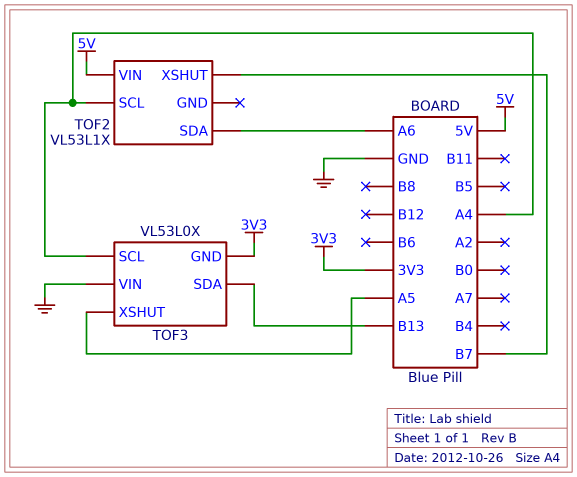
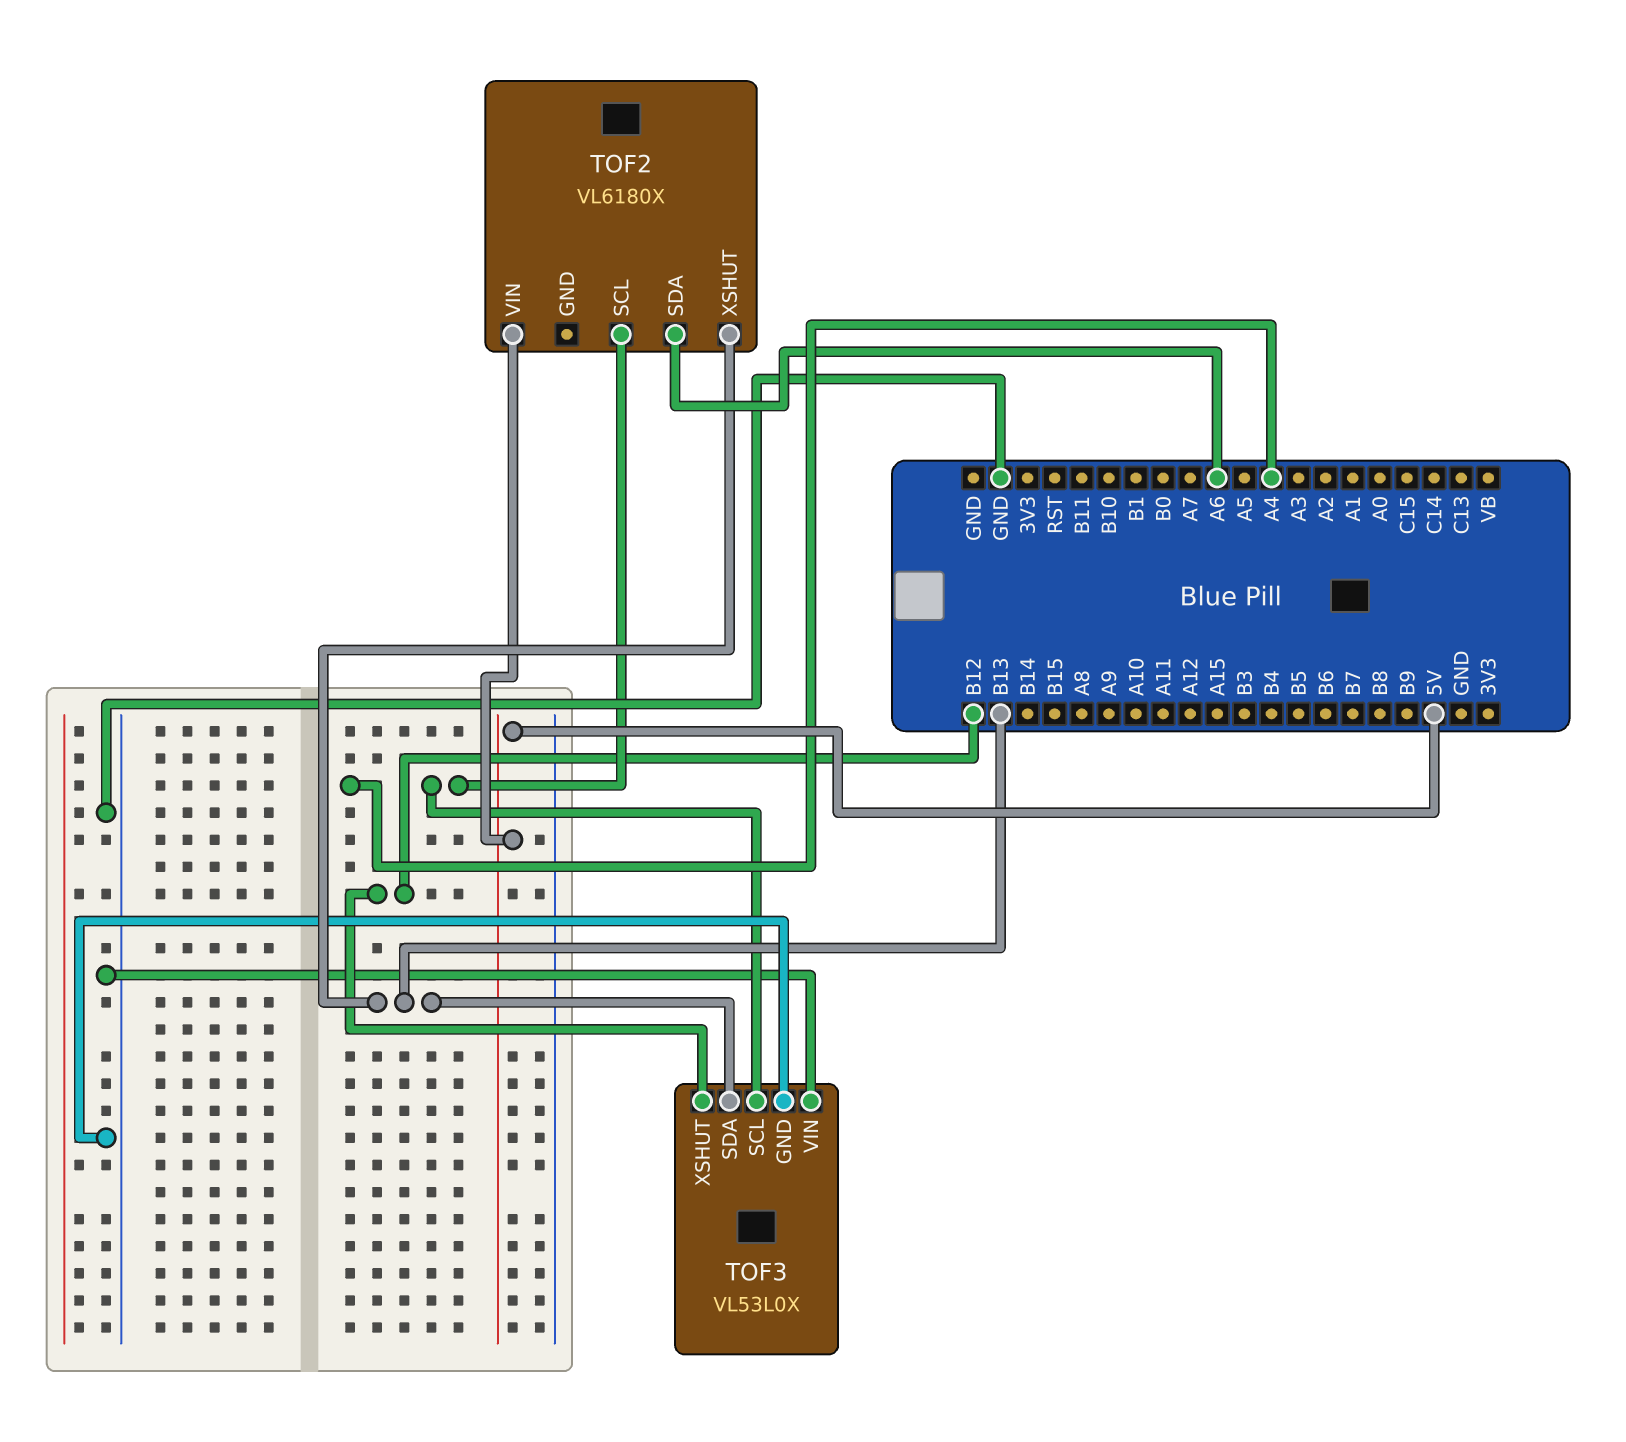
TOF2: VL53L1X -> VL6180X
TOF2 pin XSHUT: B7 -> B13
TOF3 pin GND: 3V3 -> GND
TOF3 pin XSHUT: A5 -> B12

